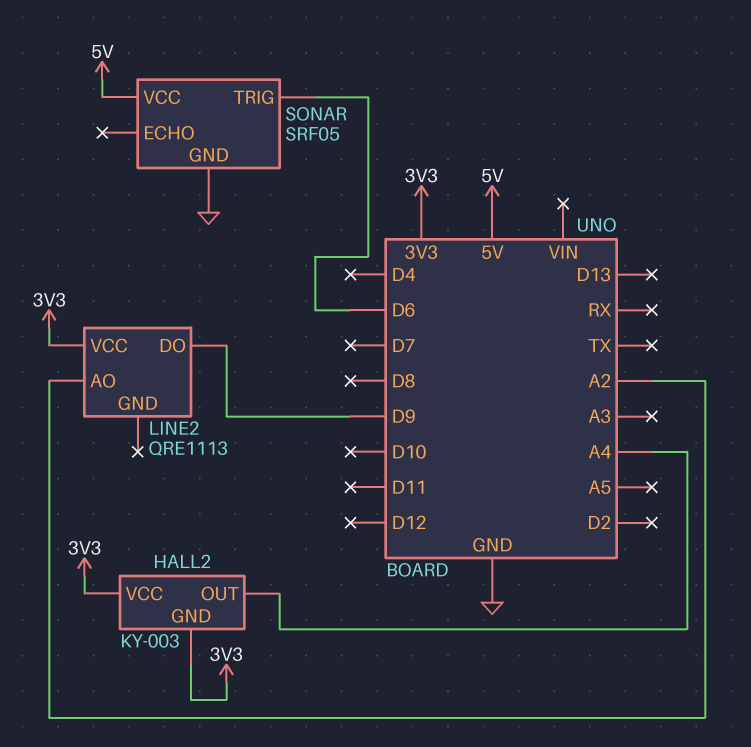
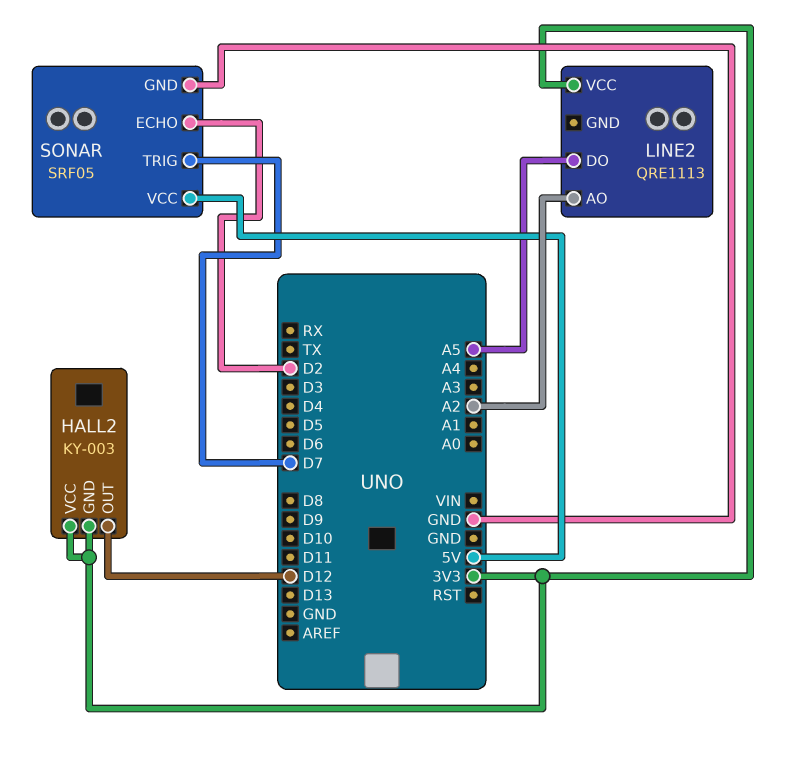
HALL2 pin OUT: A4 -> D12
LINE2 pin DO: D9 -> A5
SONAR pin ECHO: none -> D2
SONAR pin TRIG: D6 -> D7

